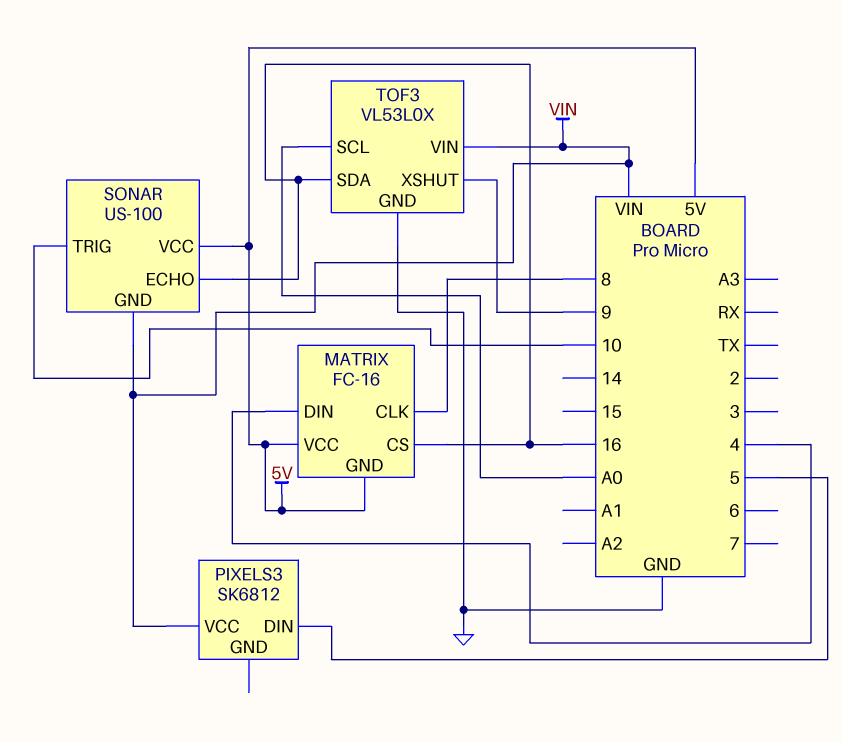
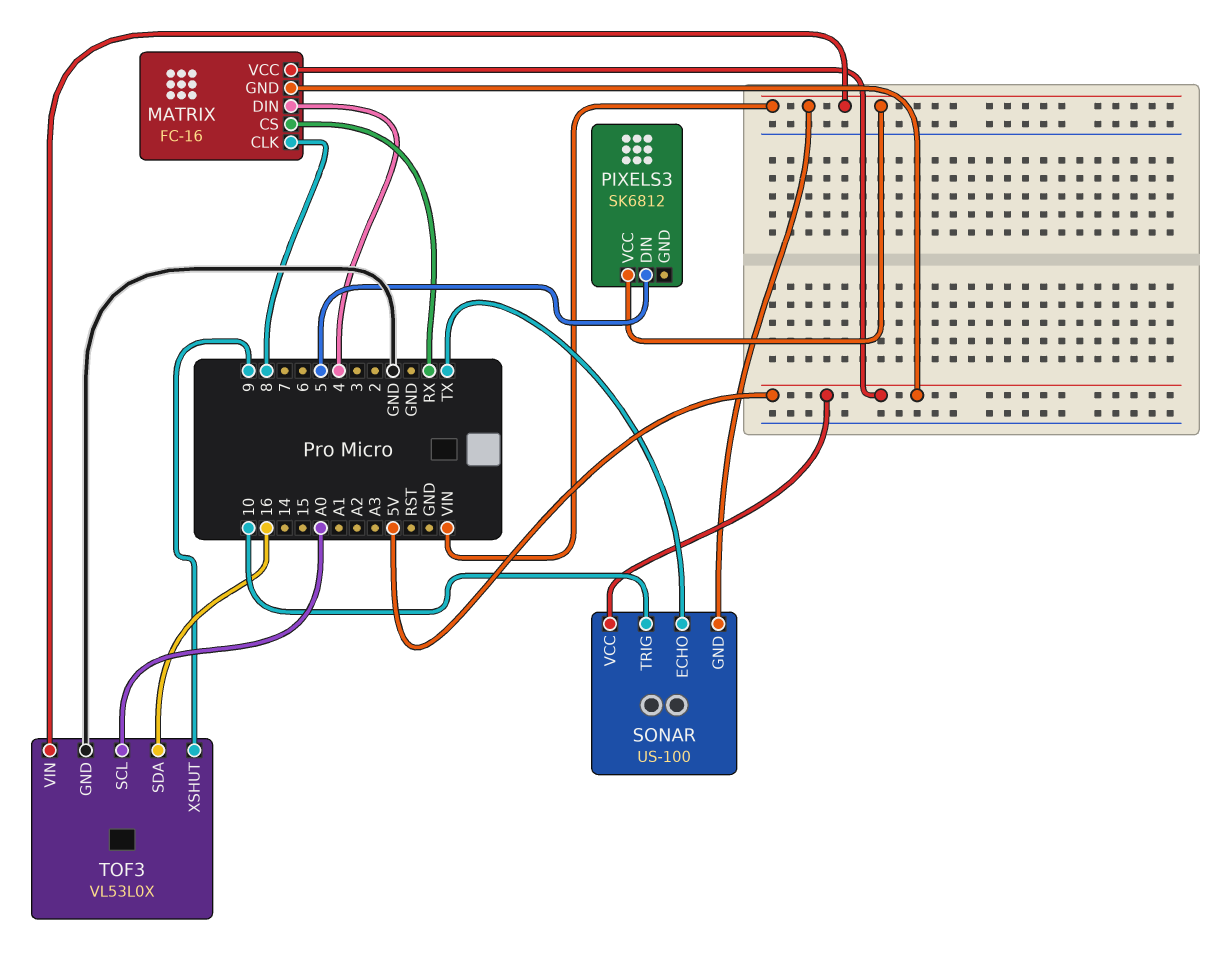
MATRIX pin CS: 16 -> RX
SONAR pin ECHO: 16 -> TX

